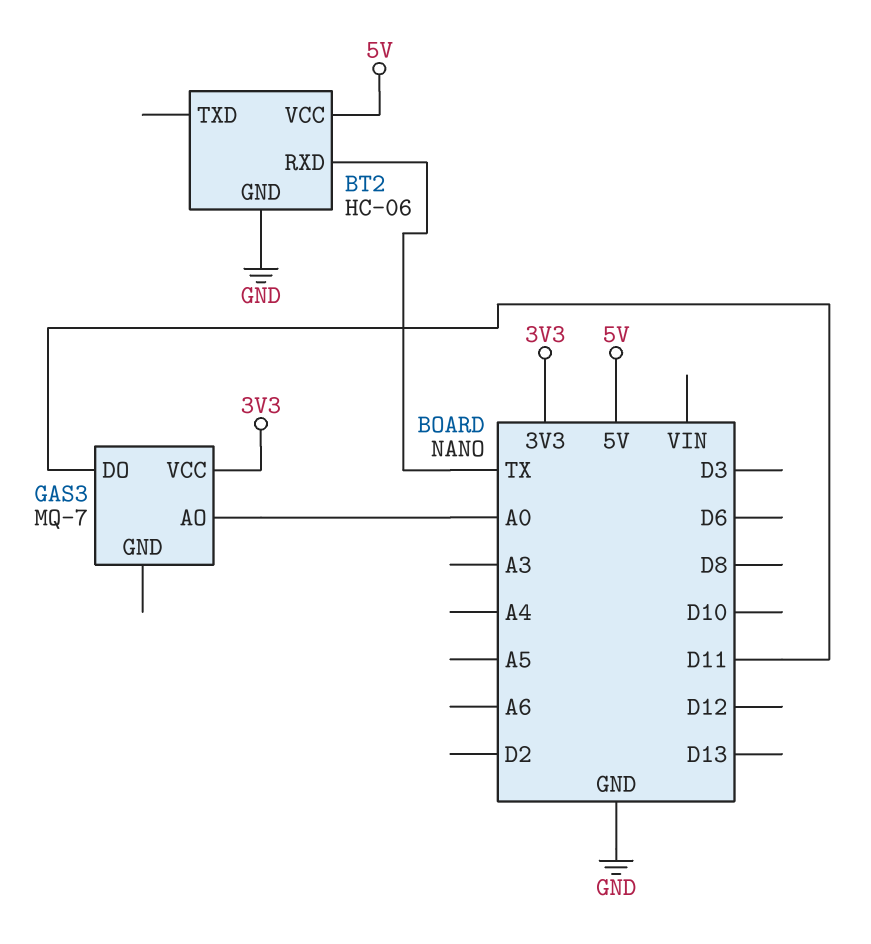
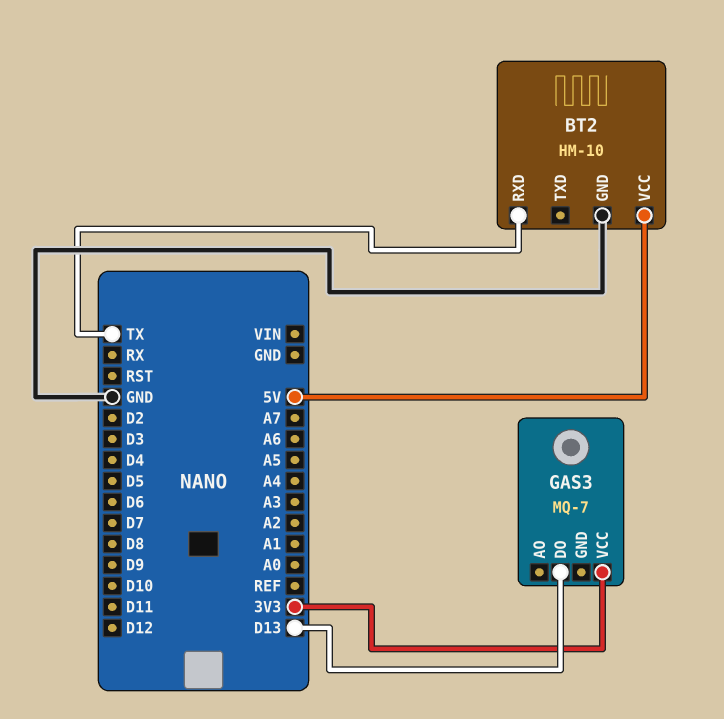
BT2: HC-06 -> HM-10
GAS3 pin AO: A0 -> none
GAS3 pin DO: D11 -> D13

